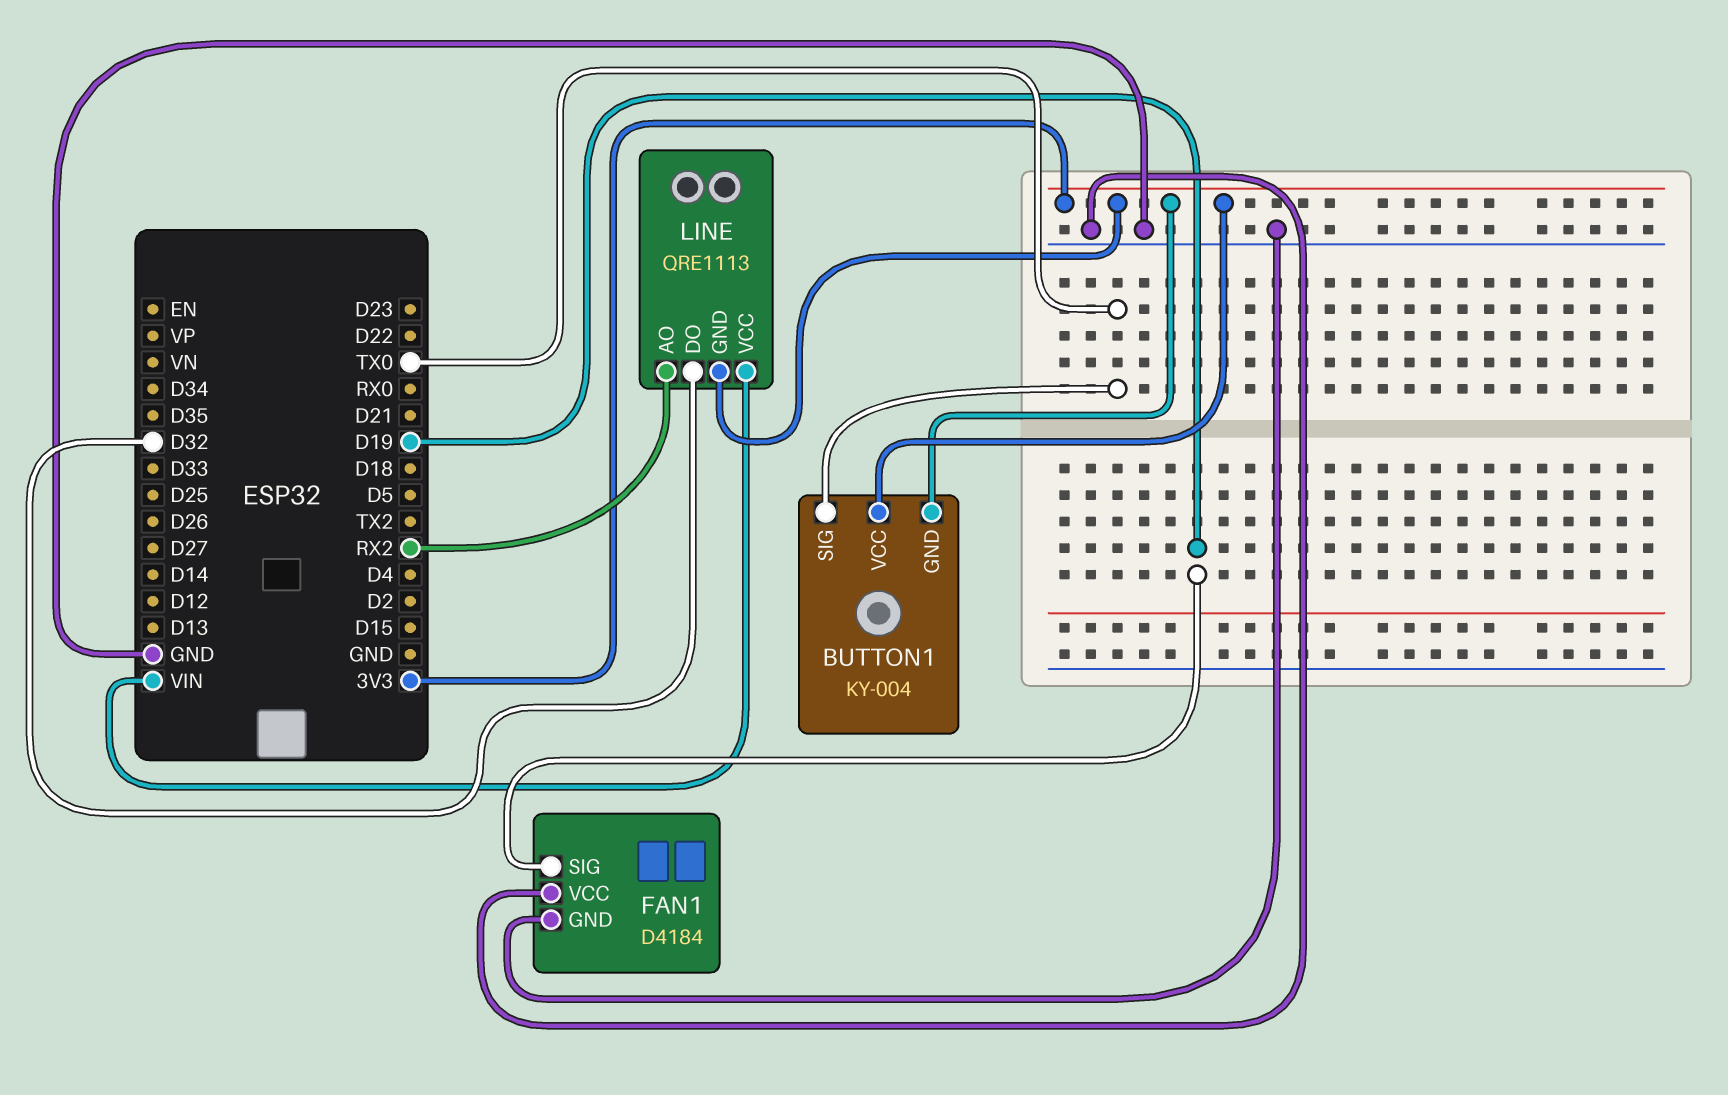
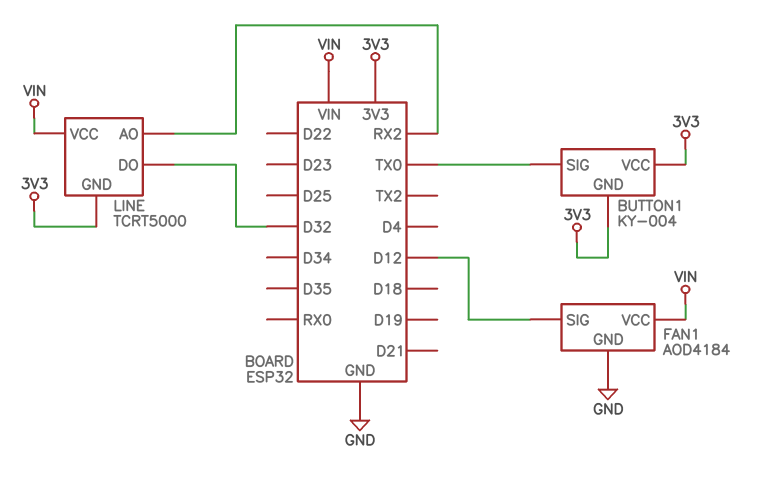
FAN1: D4184 -> AOD4184
FAN1 pin SIG: D19 -> D12
FAN1 pin VCC: GND -> VIN
LINE: QRE1113 -> TCRT5000

